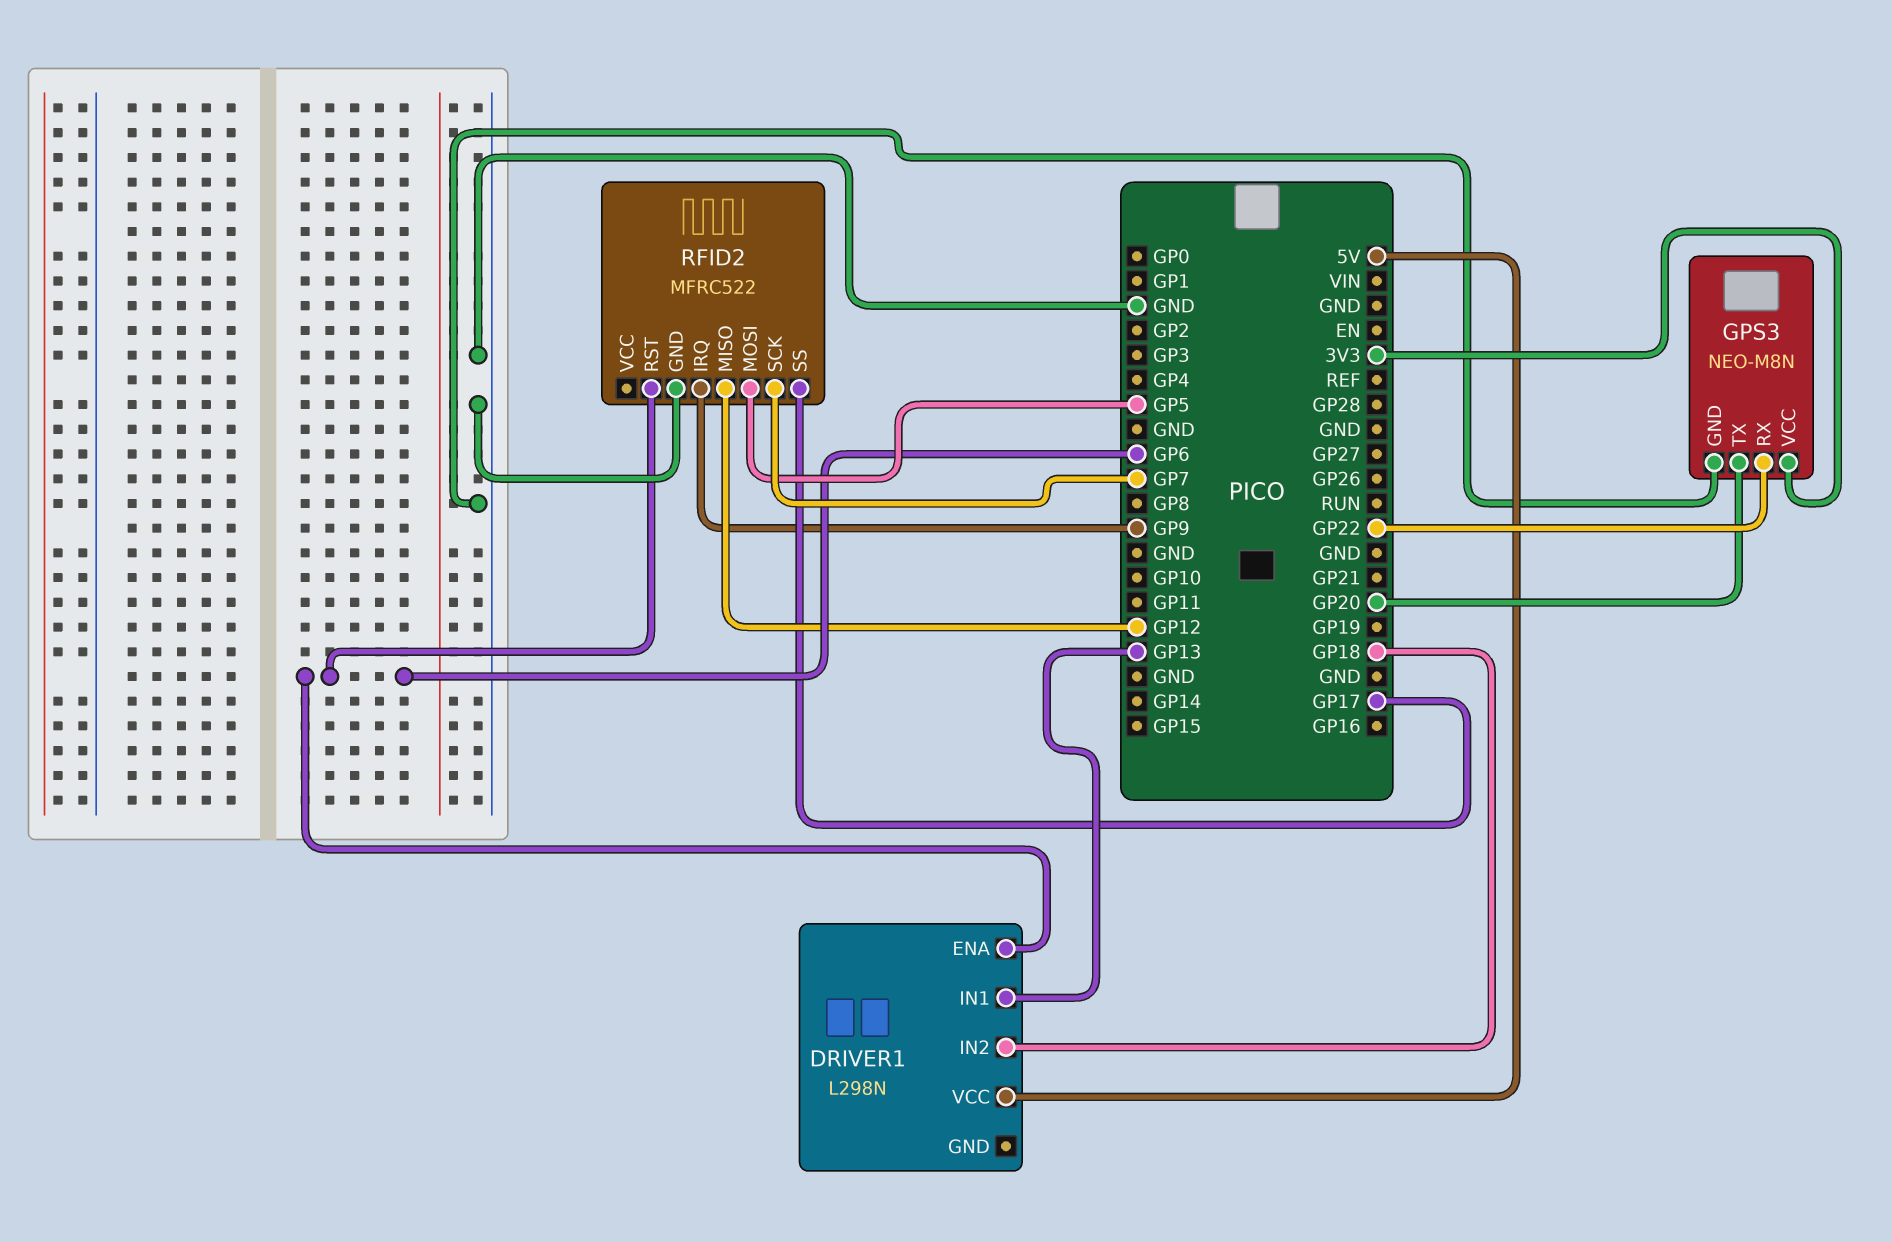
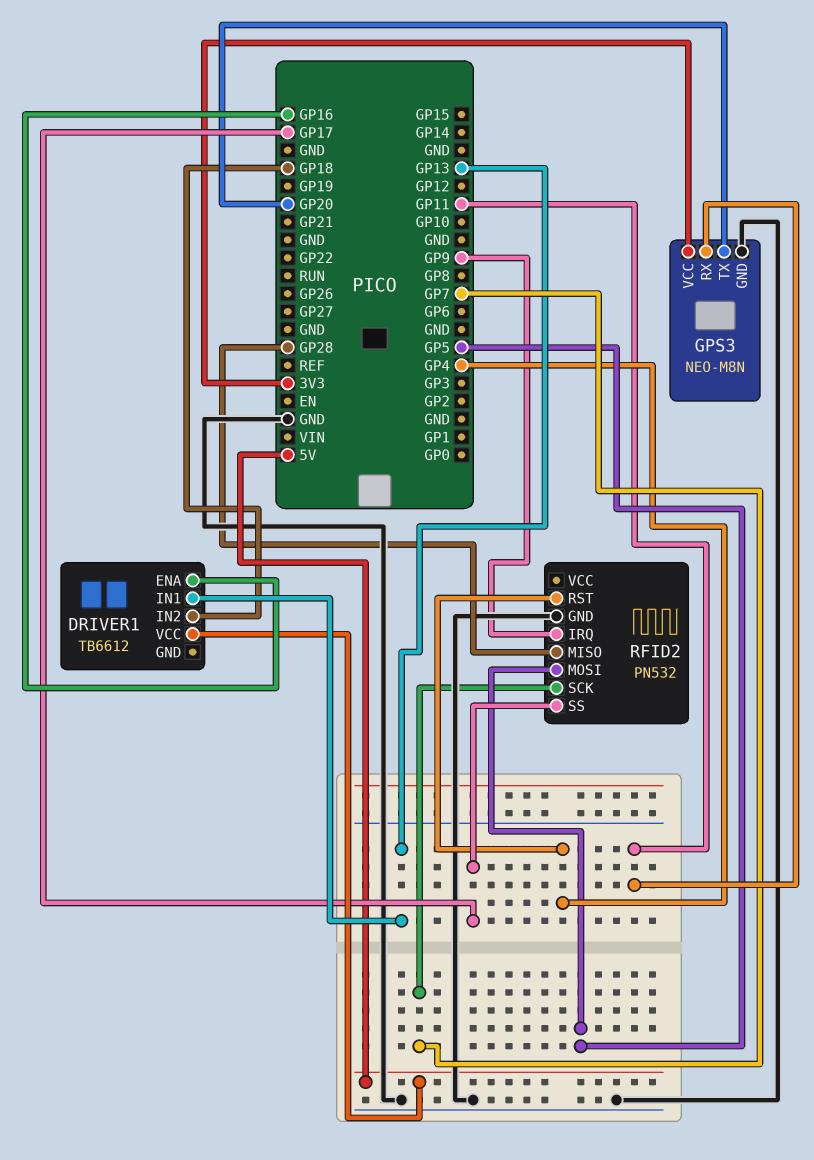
DRIVER1: L298N -> TB6612
DRIVER1 pin ENA: GP6 -> GP16
GPS3 pin RX: GP22 -> GP11
RFID2: MFRC522 -> PN532
RFID2 pin MISO: GP12 -> GP28
RFID2 pin RST: GP6 -> GP4

